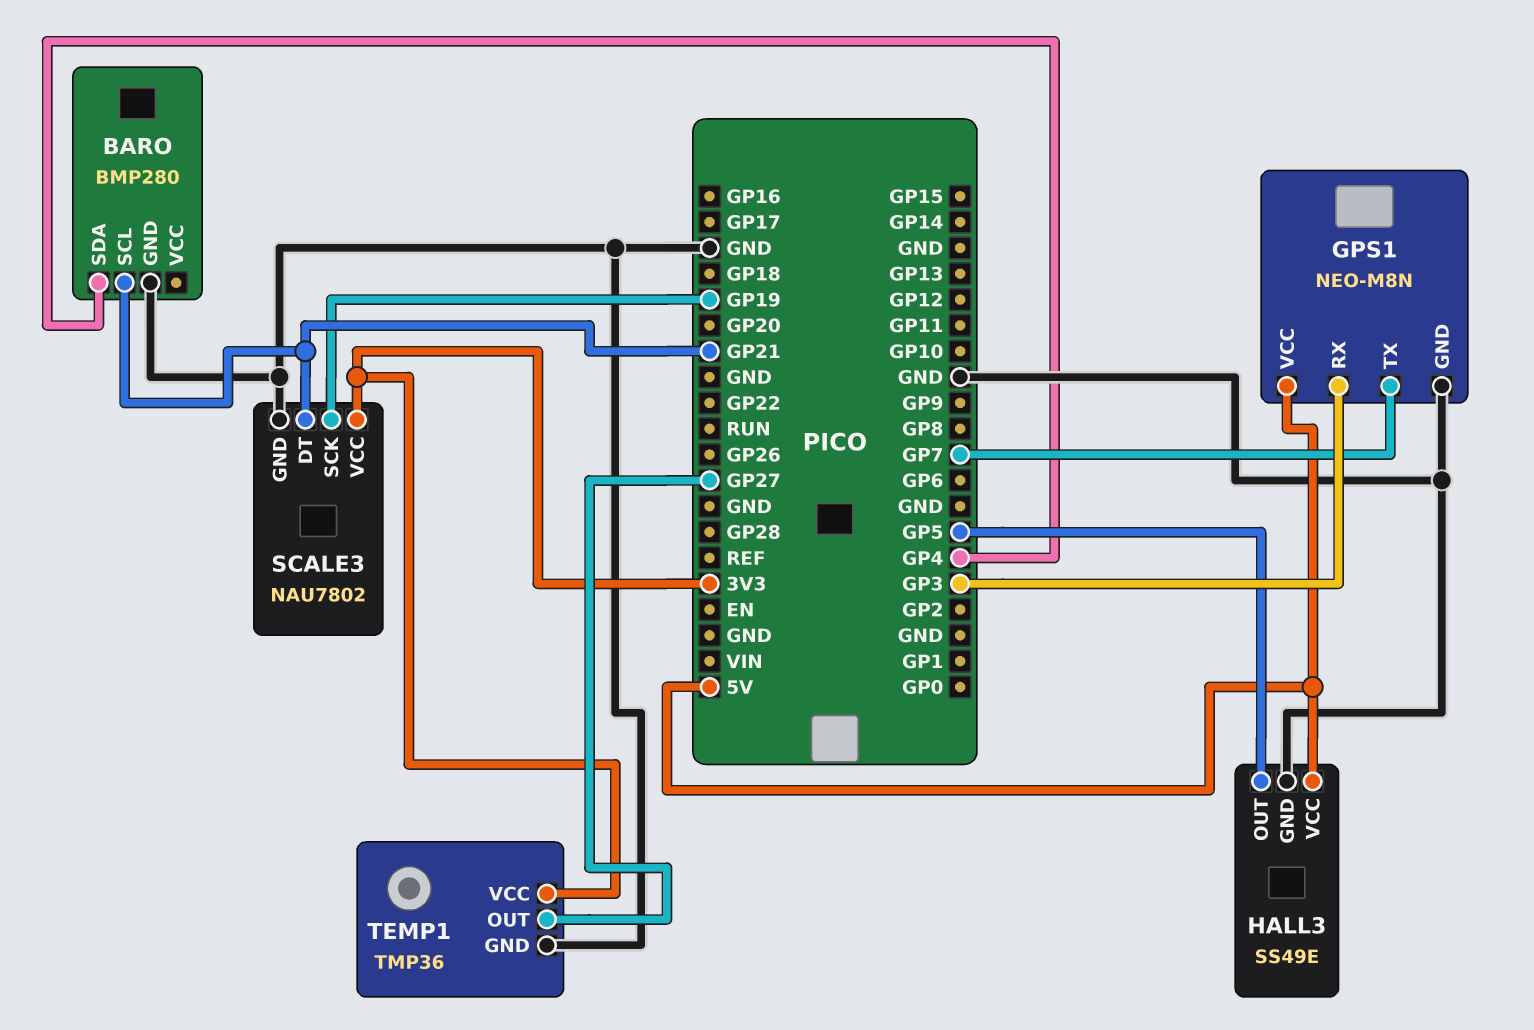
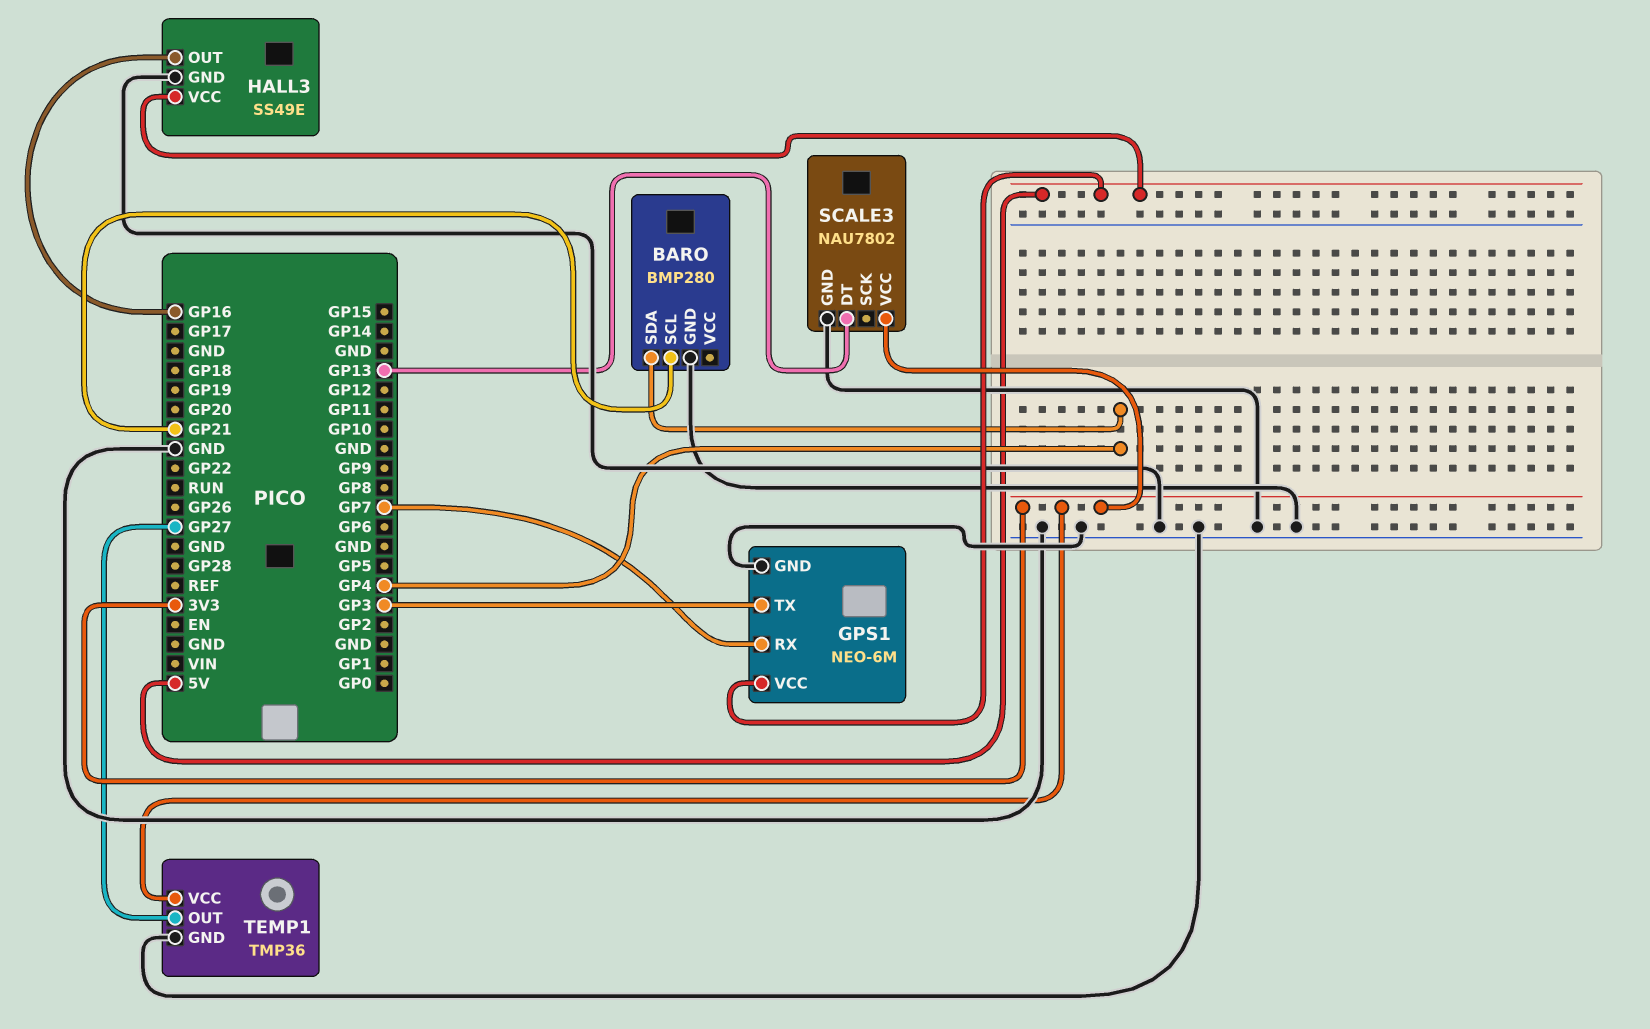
GPS1: NEO-M8N -> NEO-6M
GPS1 pin RX: GP3 -> GP7
GPS1 pin TX: GP7 -> GP3
HALL3 pin OUT: GP5 -> GP16
SCALE3 pin DT: GP21 -> GP13
SCALE3 pin SCK: GP19 -> none

